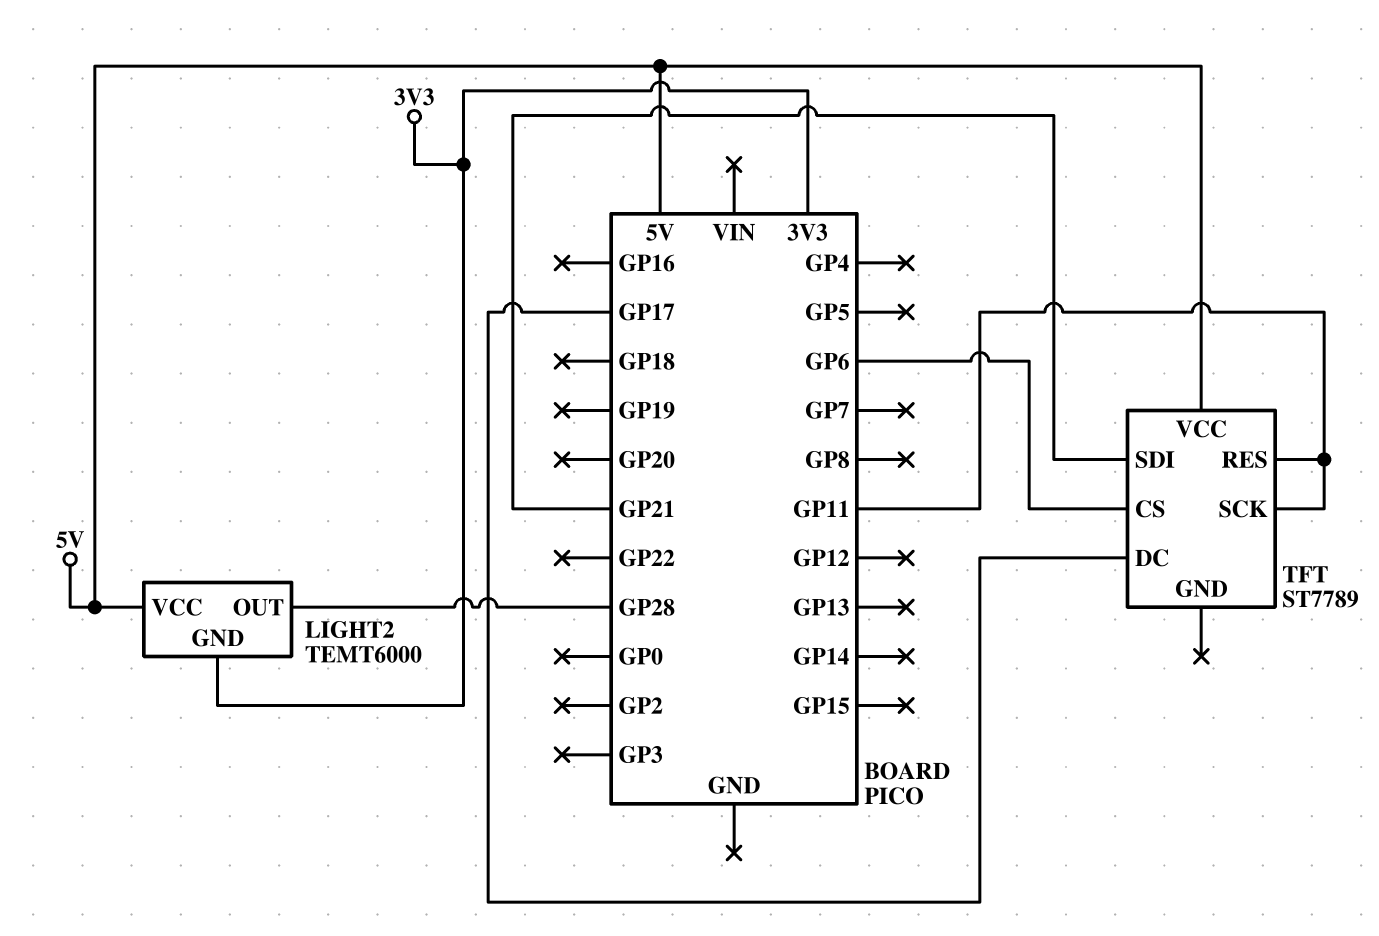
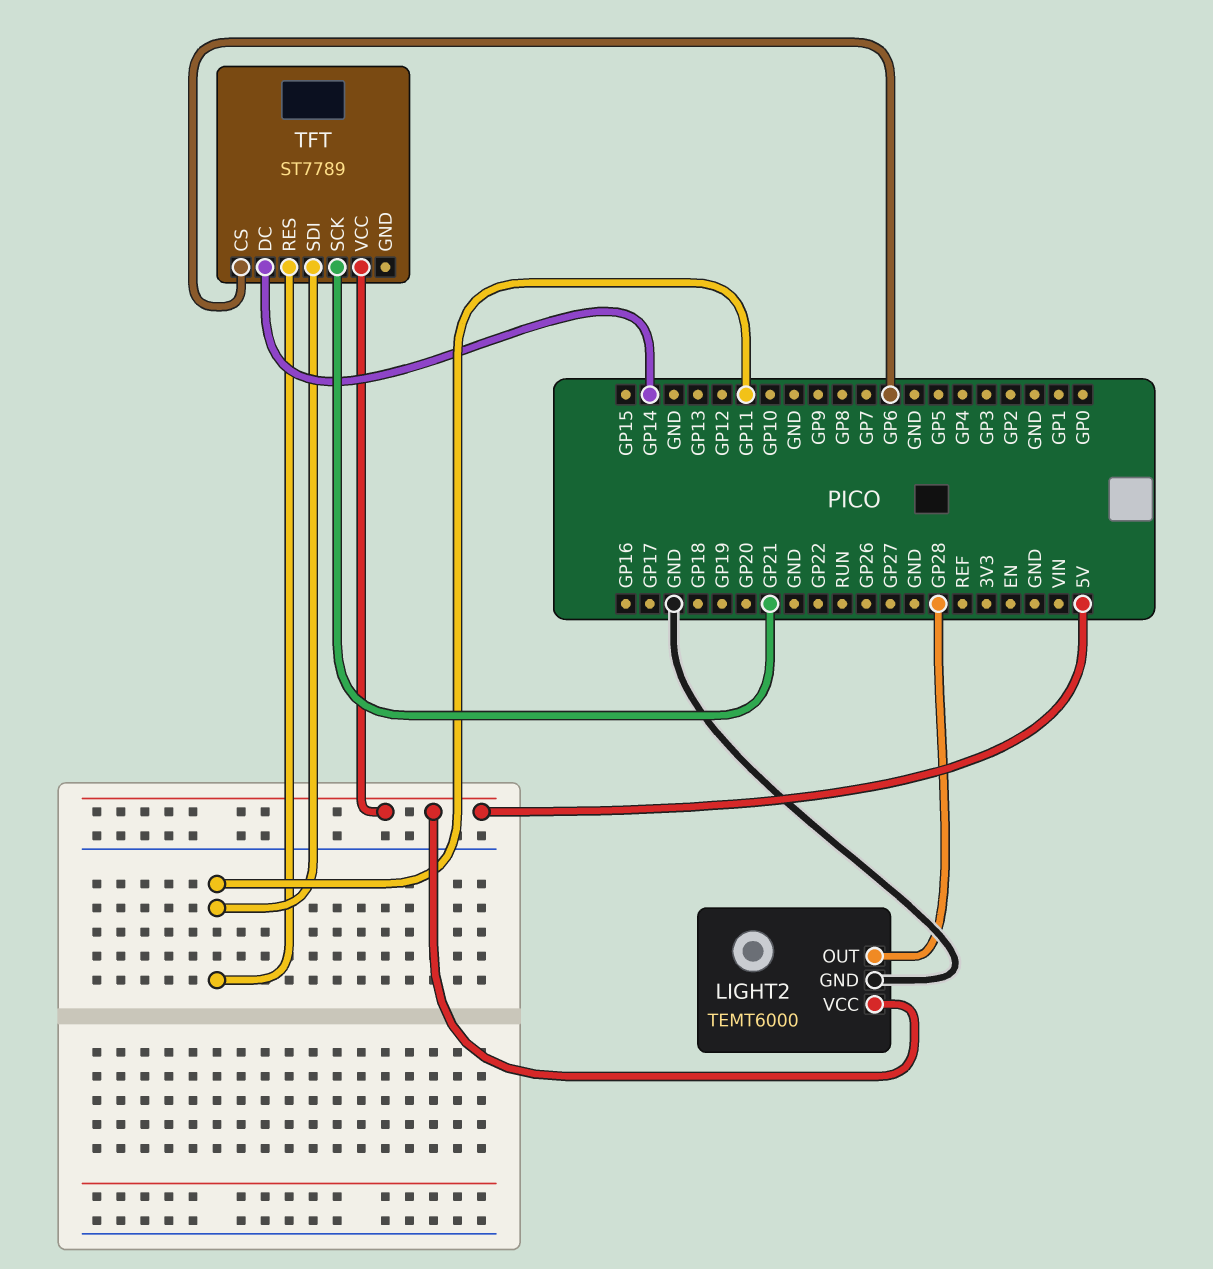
LIGHT2 pin GND: 3V3 -> GND
TFT pin DC: GP17 -> GP14
TFT pin SCK: GP11 -> GP21
TFT pin SDI: GP21 -> GP11

